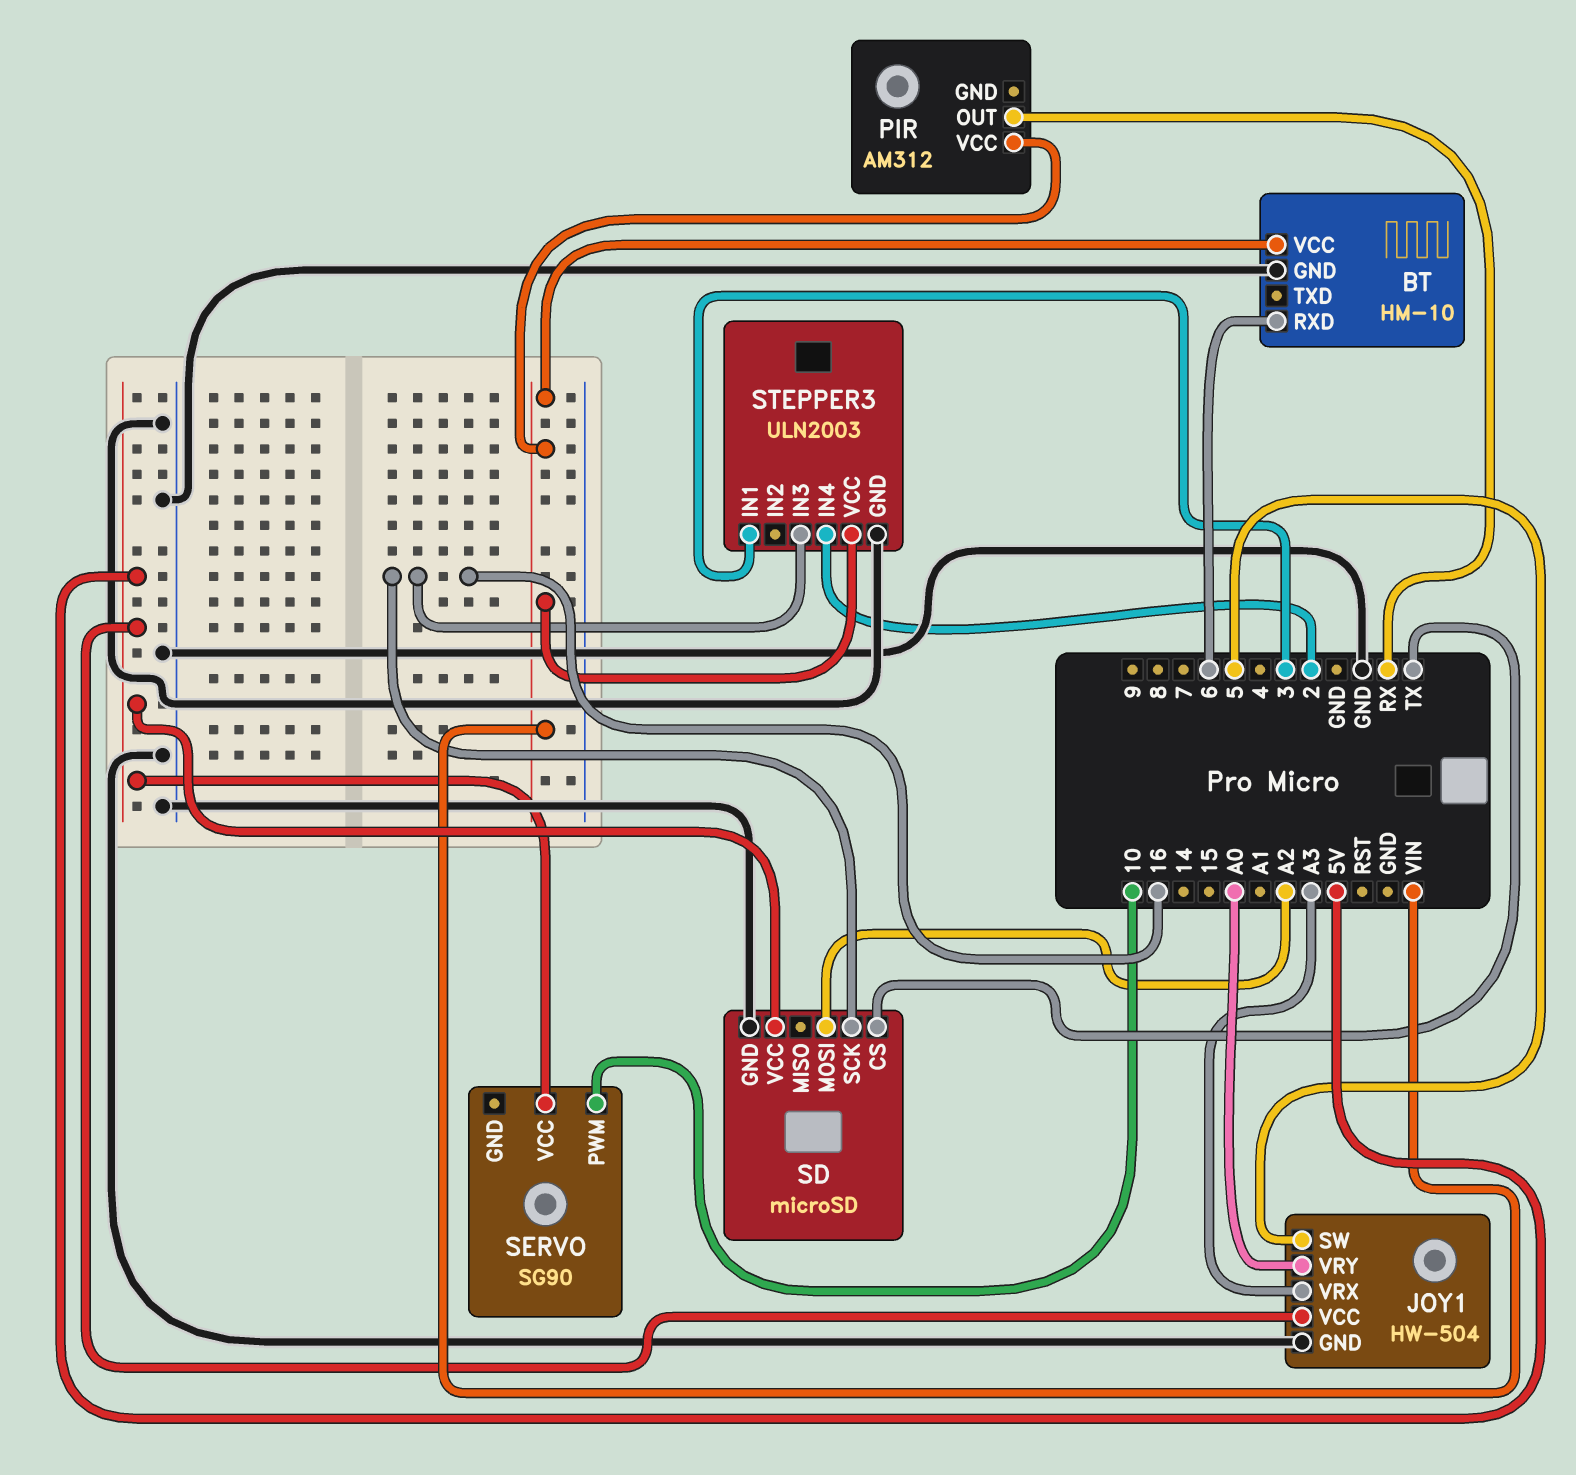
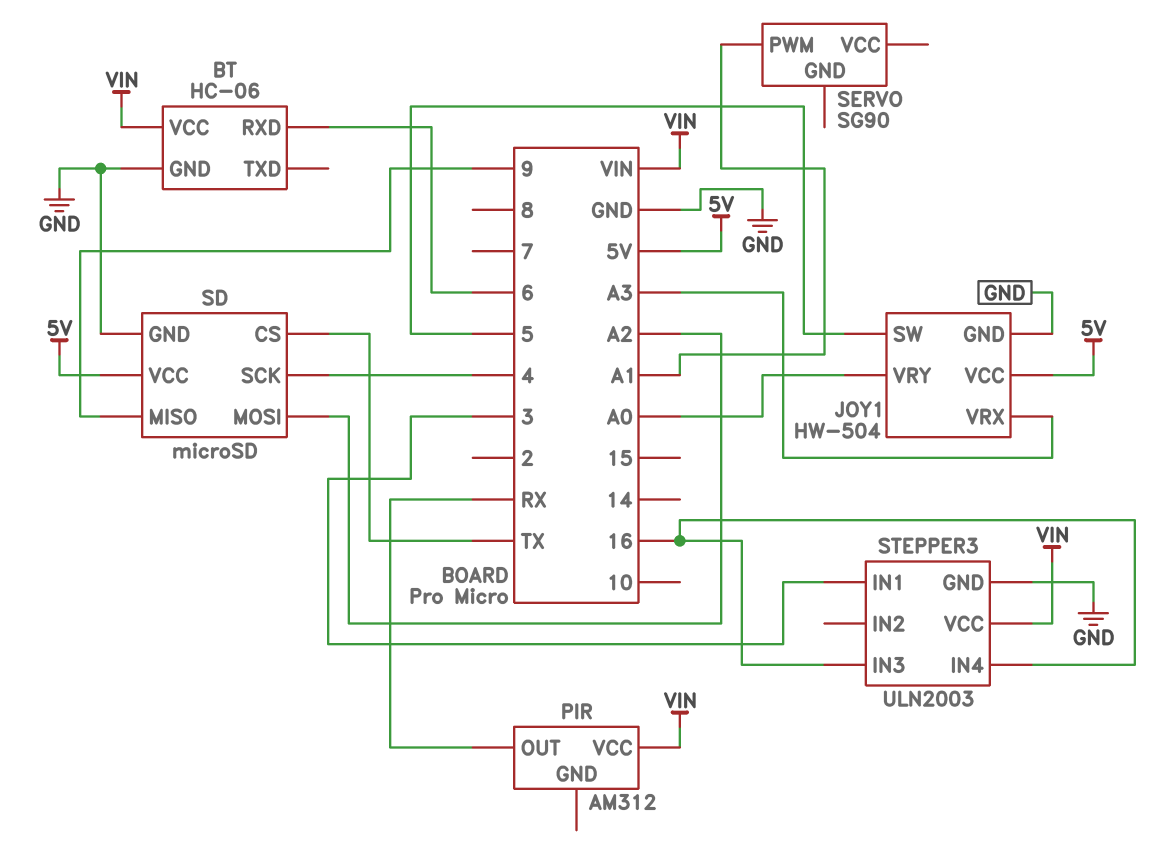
BT: HM-10 -> HC-06
SD pin MISO: none -> 9
SD pin SCK: 16 -> 4
SERVO pin PWM: 10 -> A1
SERVO pin VCC: 5V -> none
STEPPER3 pin IN4: 2 -> 16

